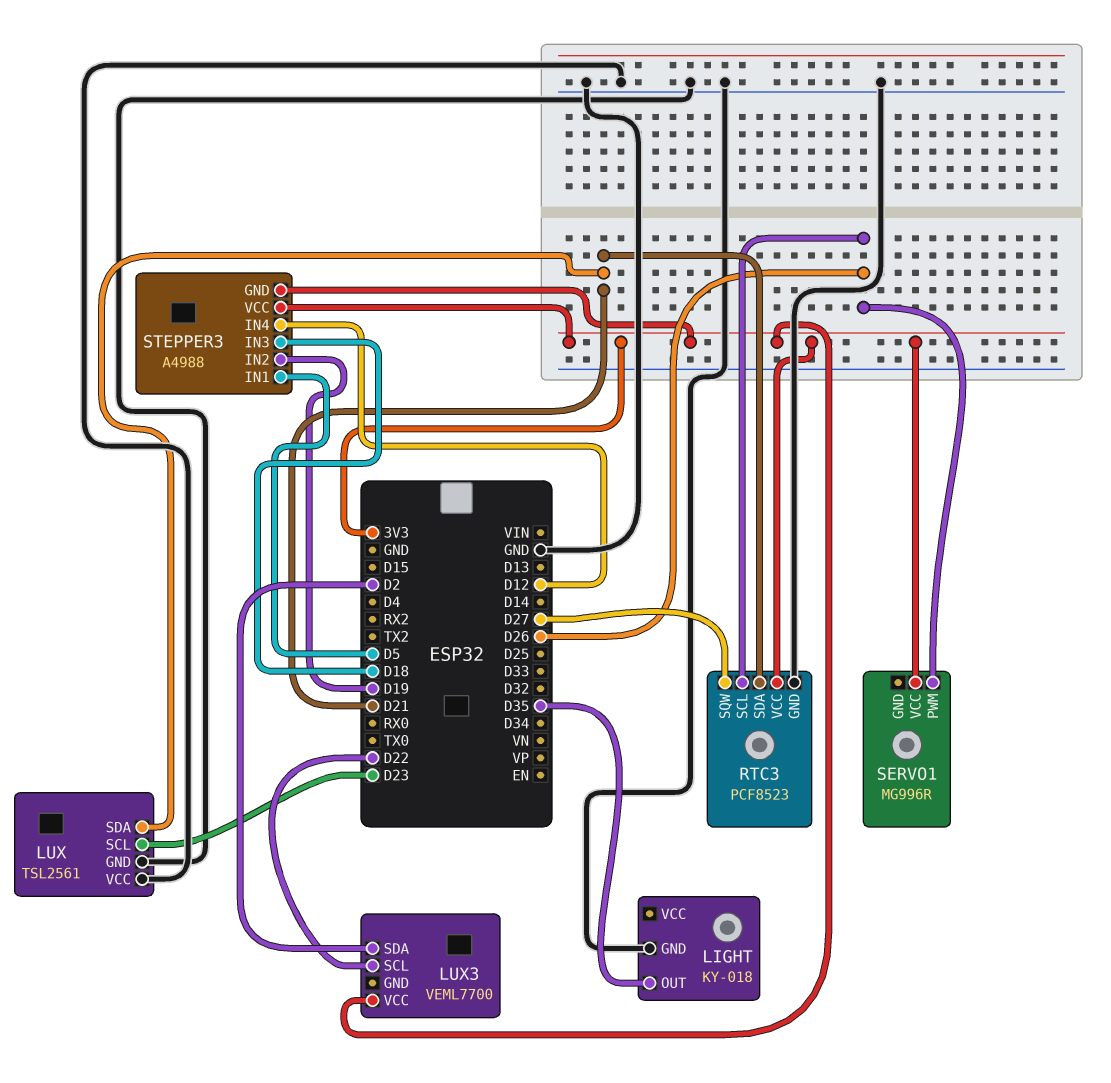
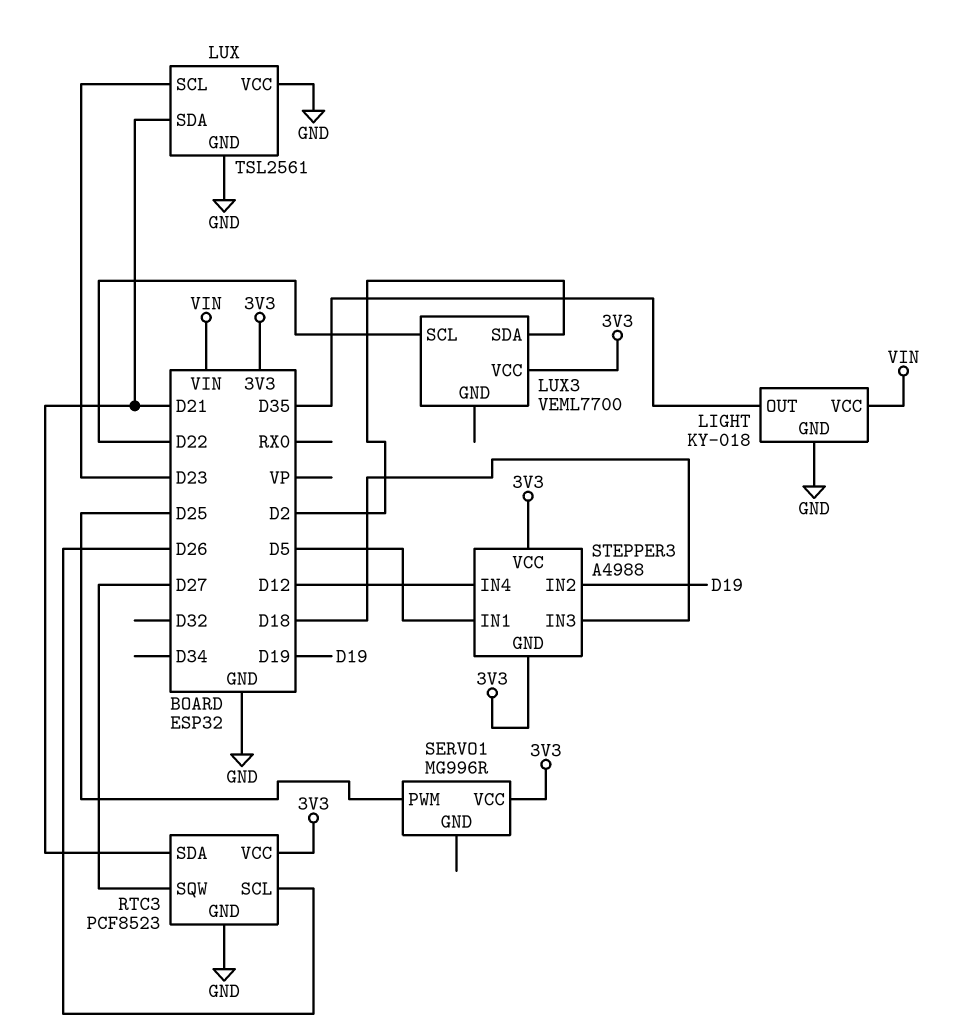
LIGHT pin VCC: none -> VIN
SERVO1 pin PWM: D26 -> D25

